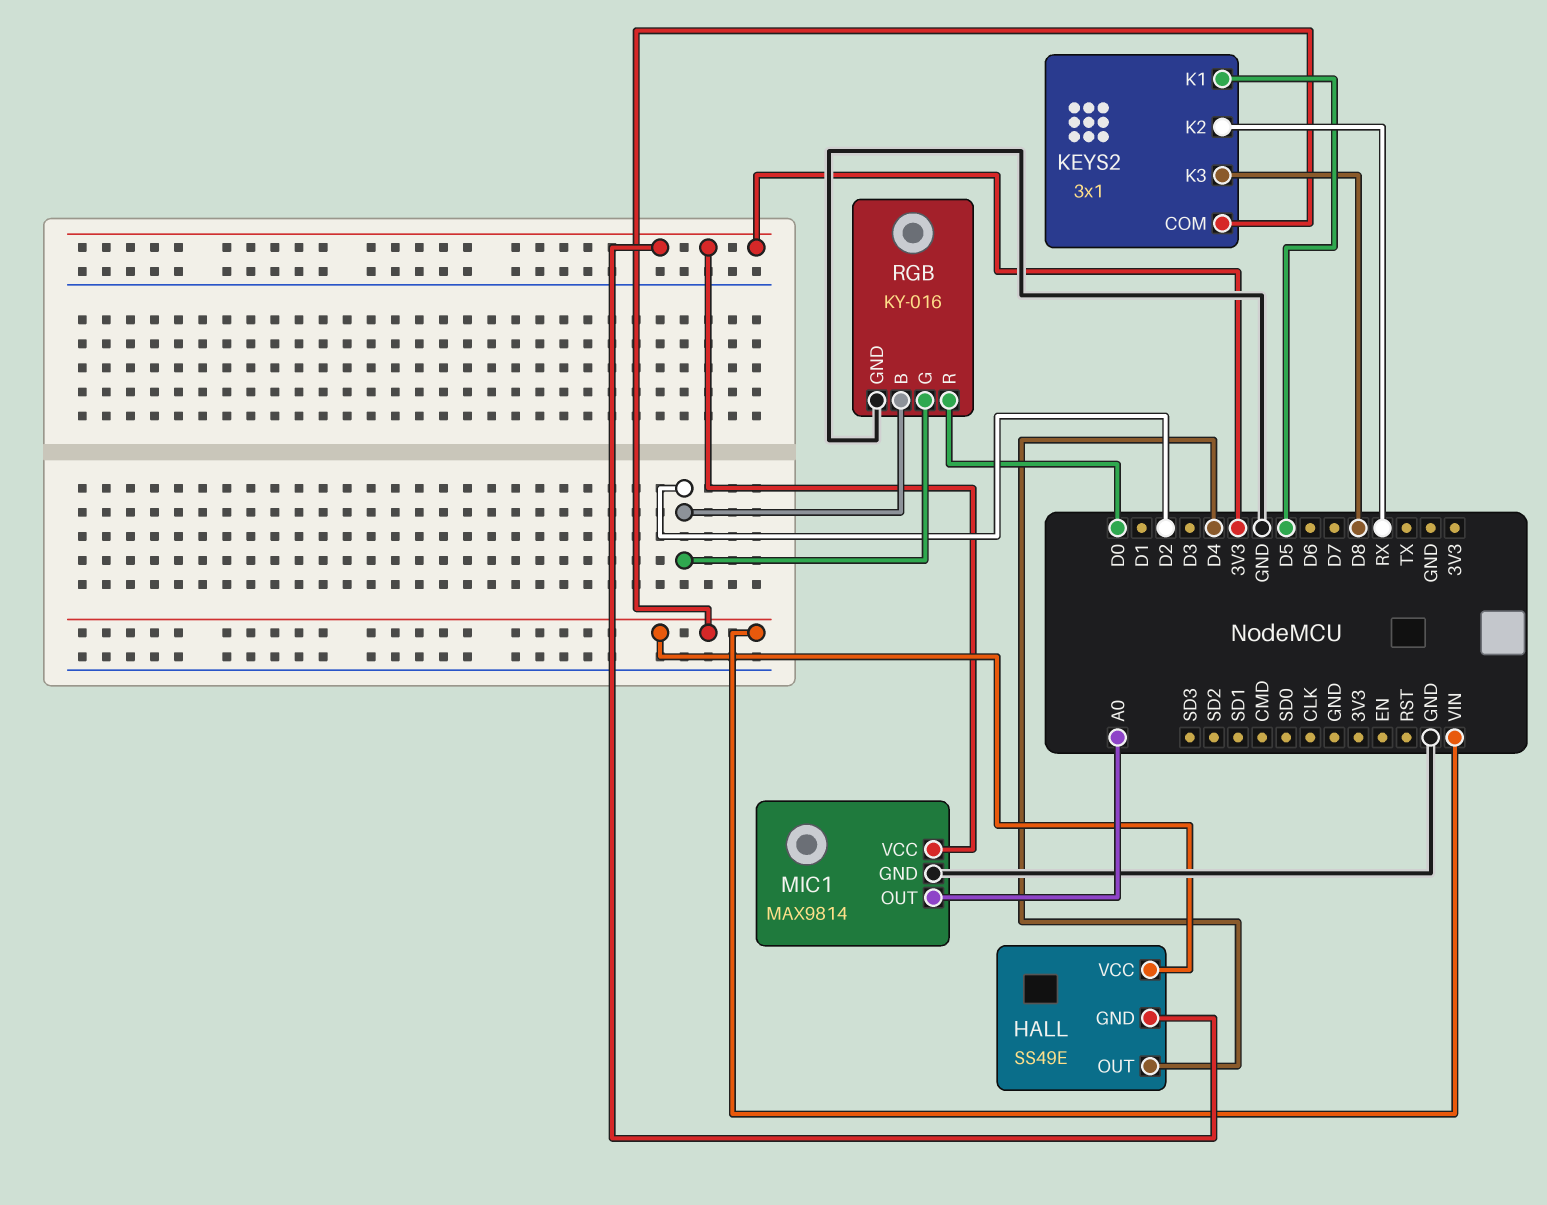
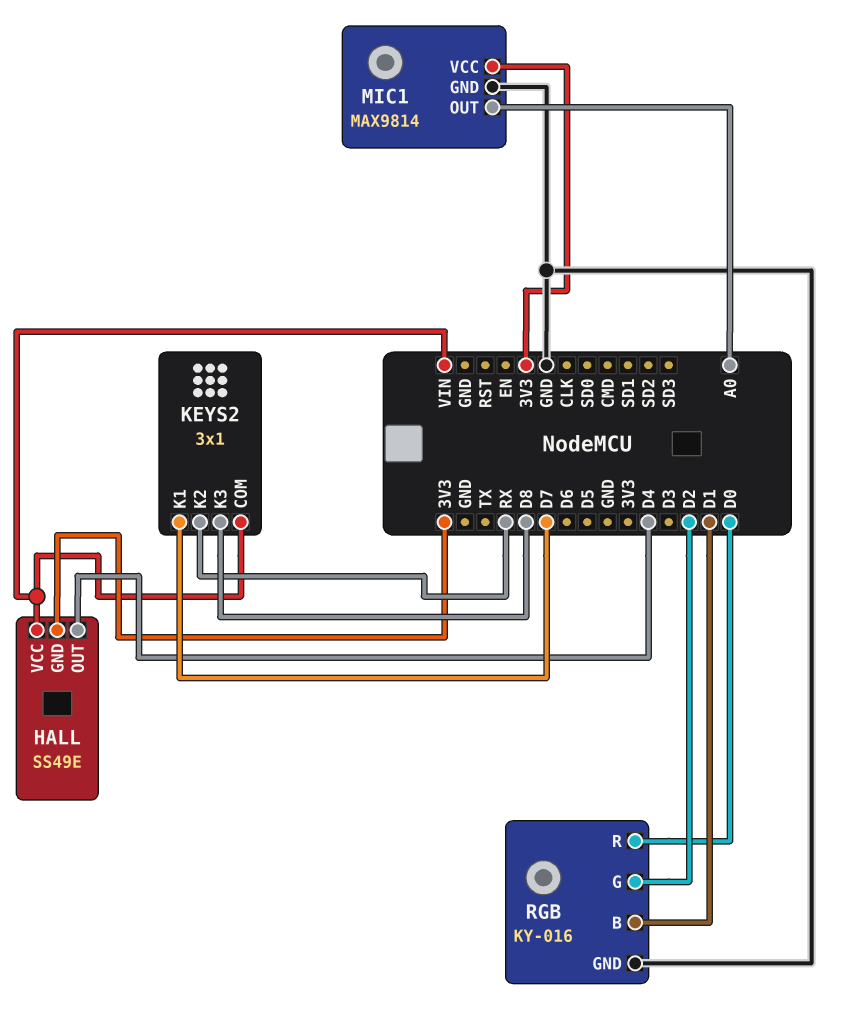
KEYS2 pin K1: D5 -> D7
RGB pin B: D2 -> D1

